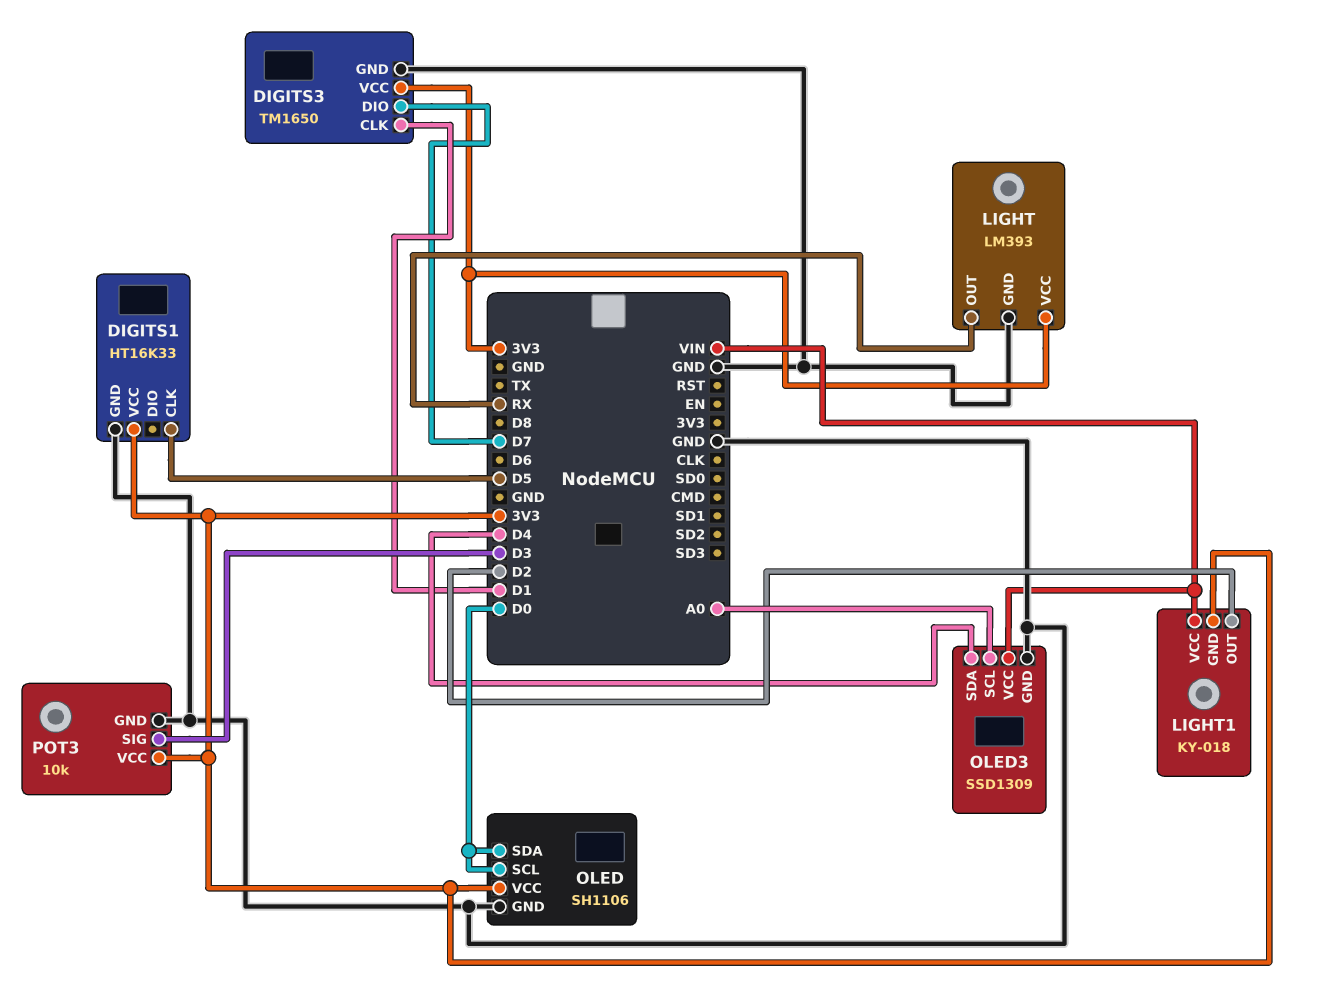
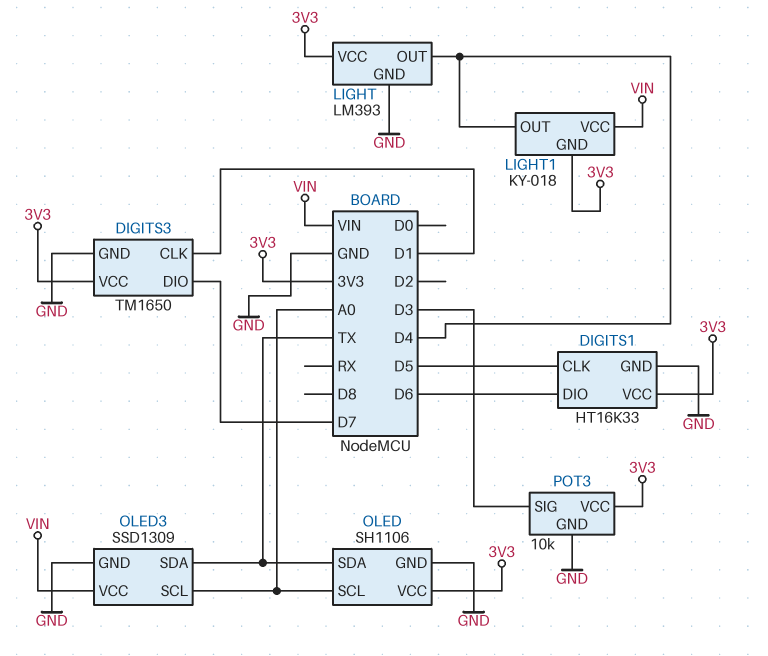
DIGITS1 pin DIO: none -> D6
LIGHT pin OUT: RX -> D4
LIGHT1 pin OUT: D2 -> D4
OLED pin SCL: D0 -> A0
OLED pin SDA: D0 -> TX
OLED3 pin SDA: D4 -> TX

